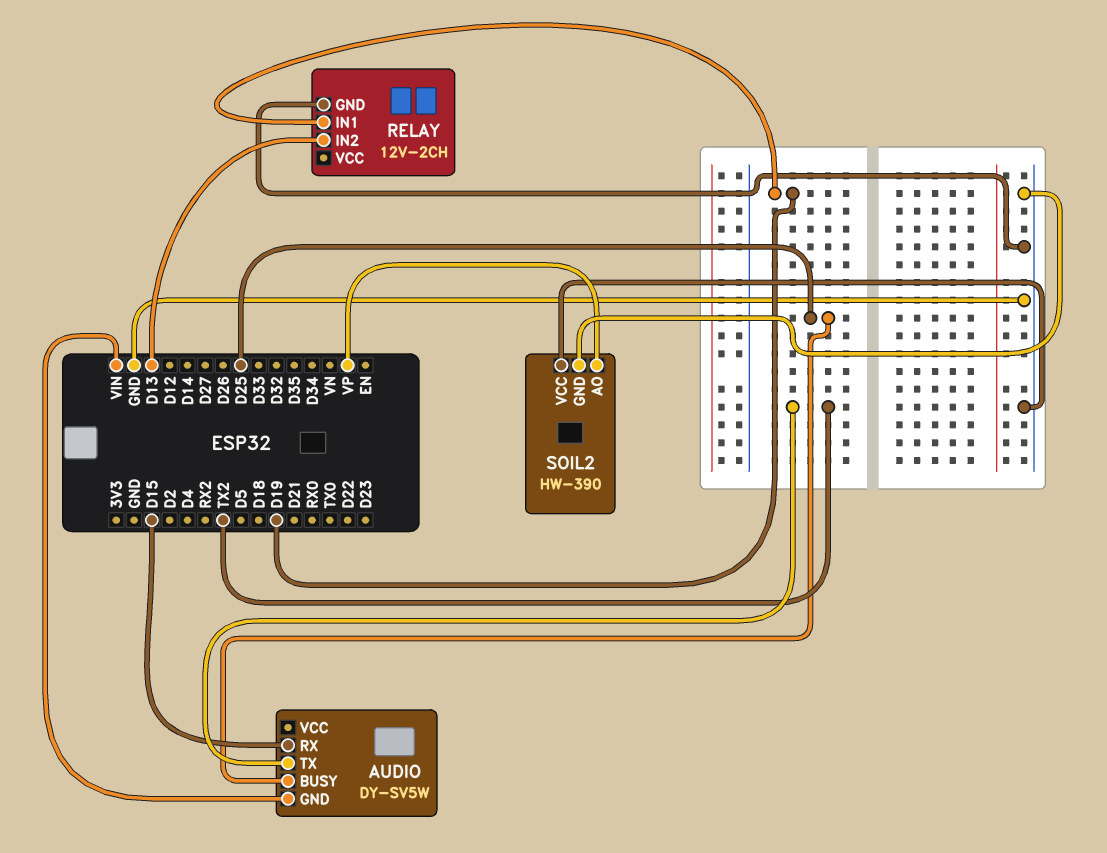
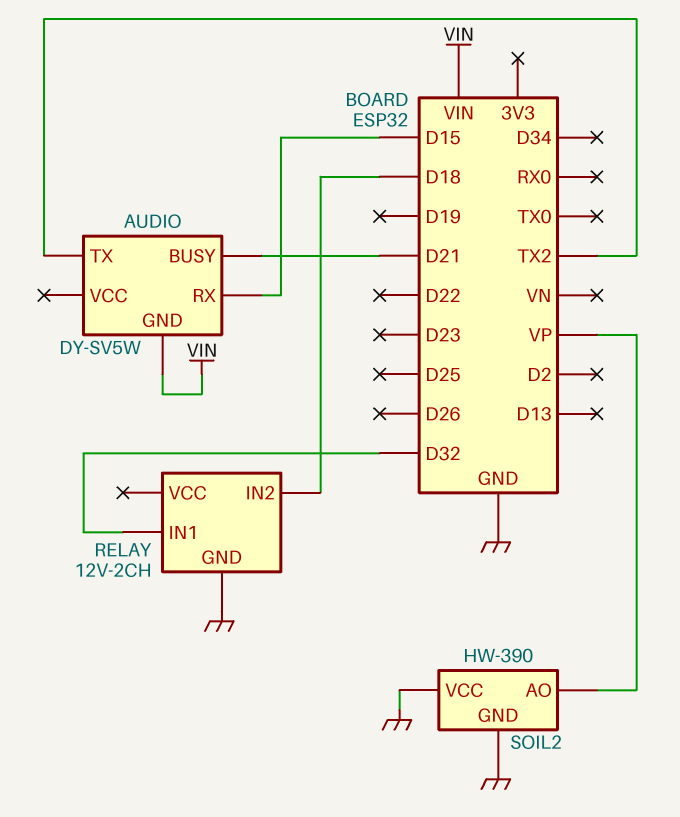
AUDIO pin BUSY: D25 -> D21
RELAY pin IN1: D19 -> D32
RELAY pin IN2: D13 -> D18

